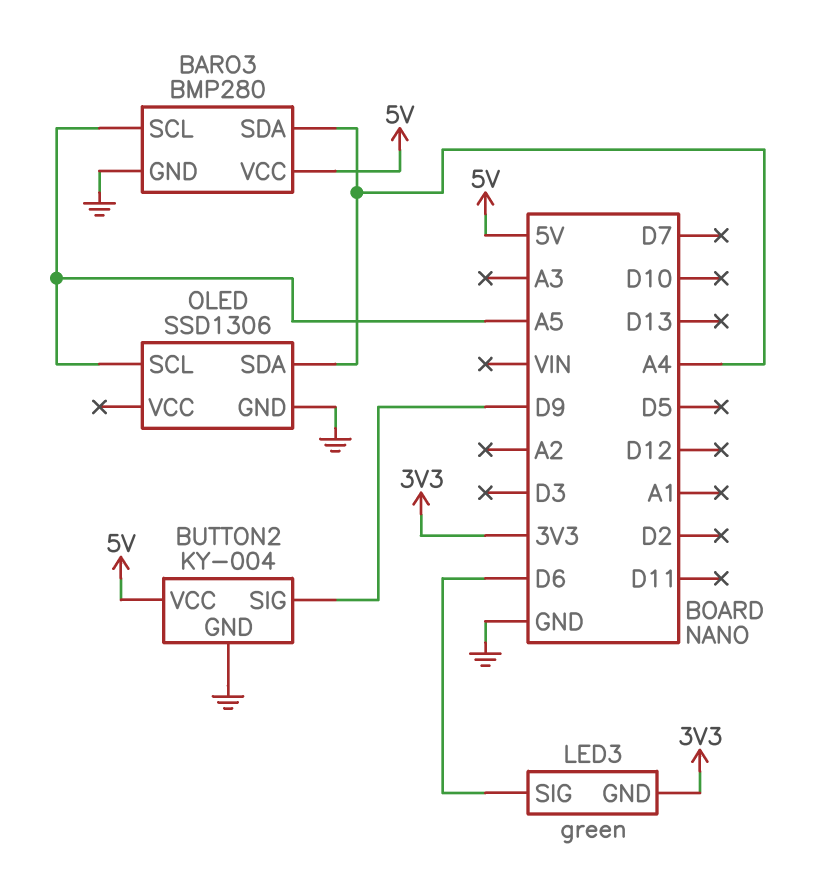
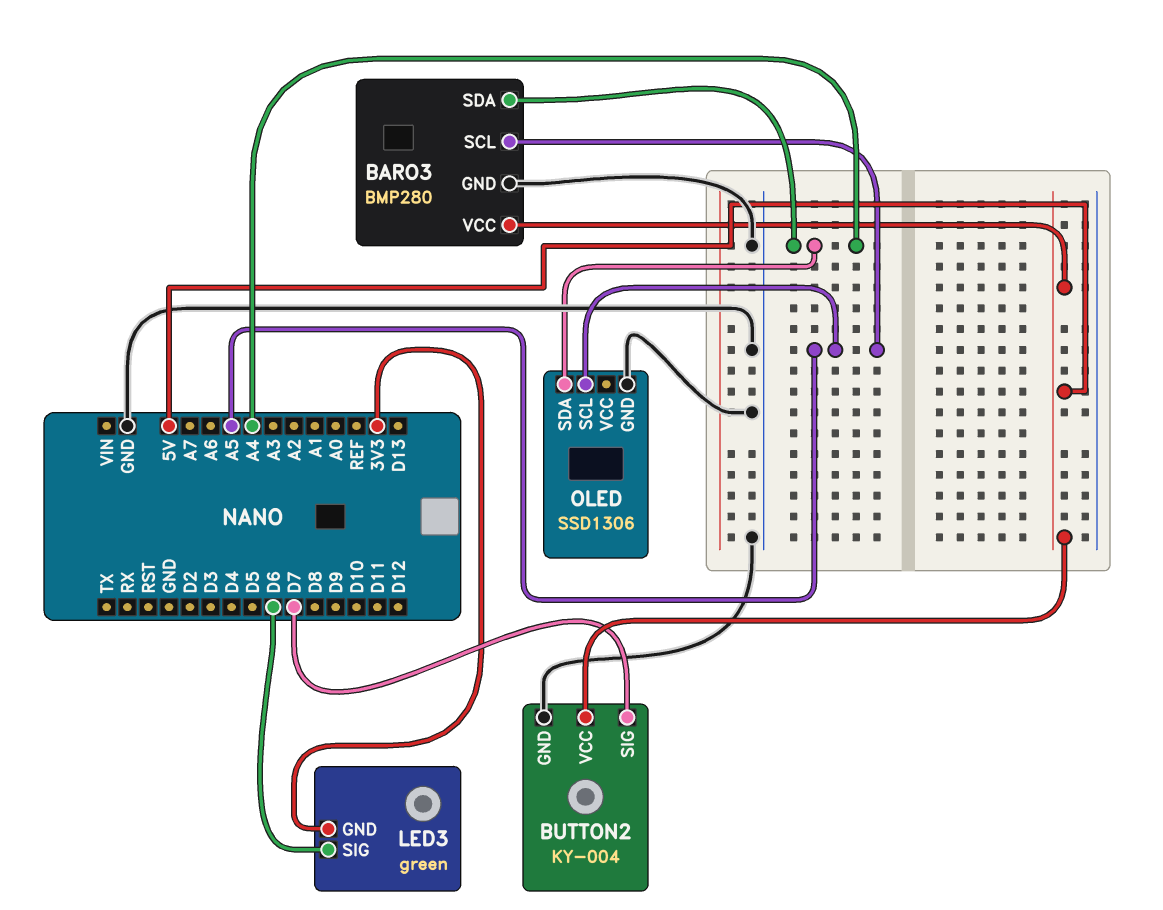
BUTTON2 pin SIG: D9 -> D7

